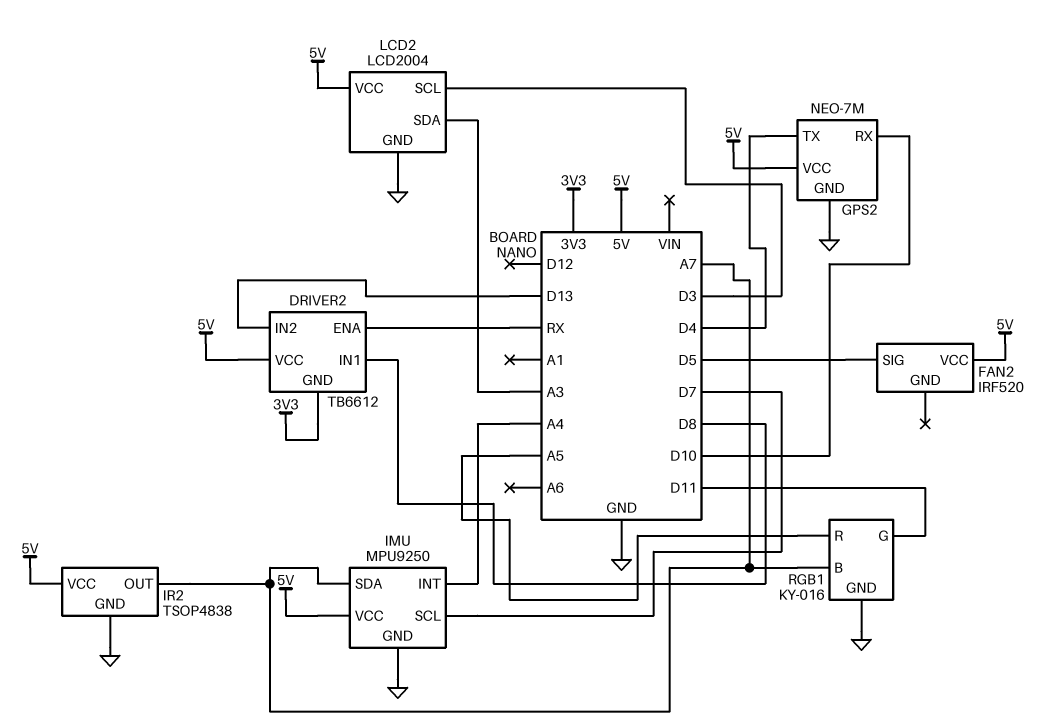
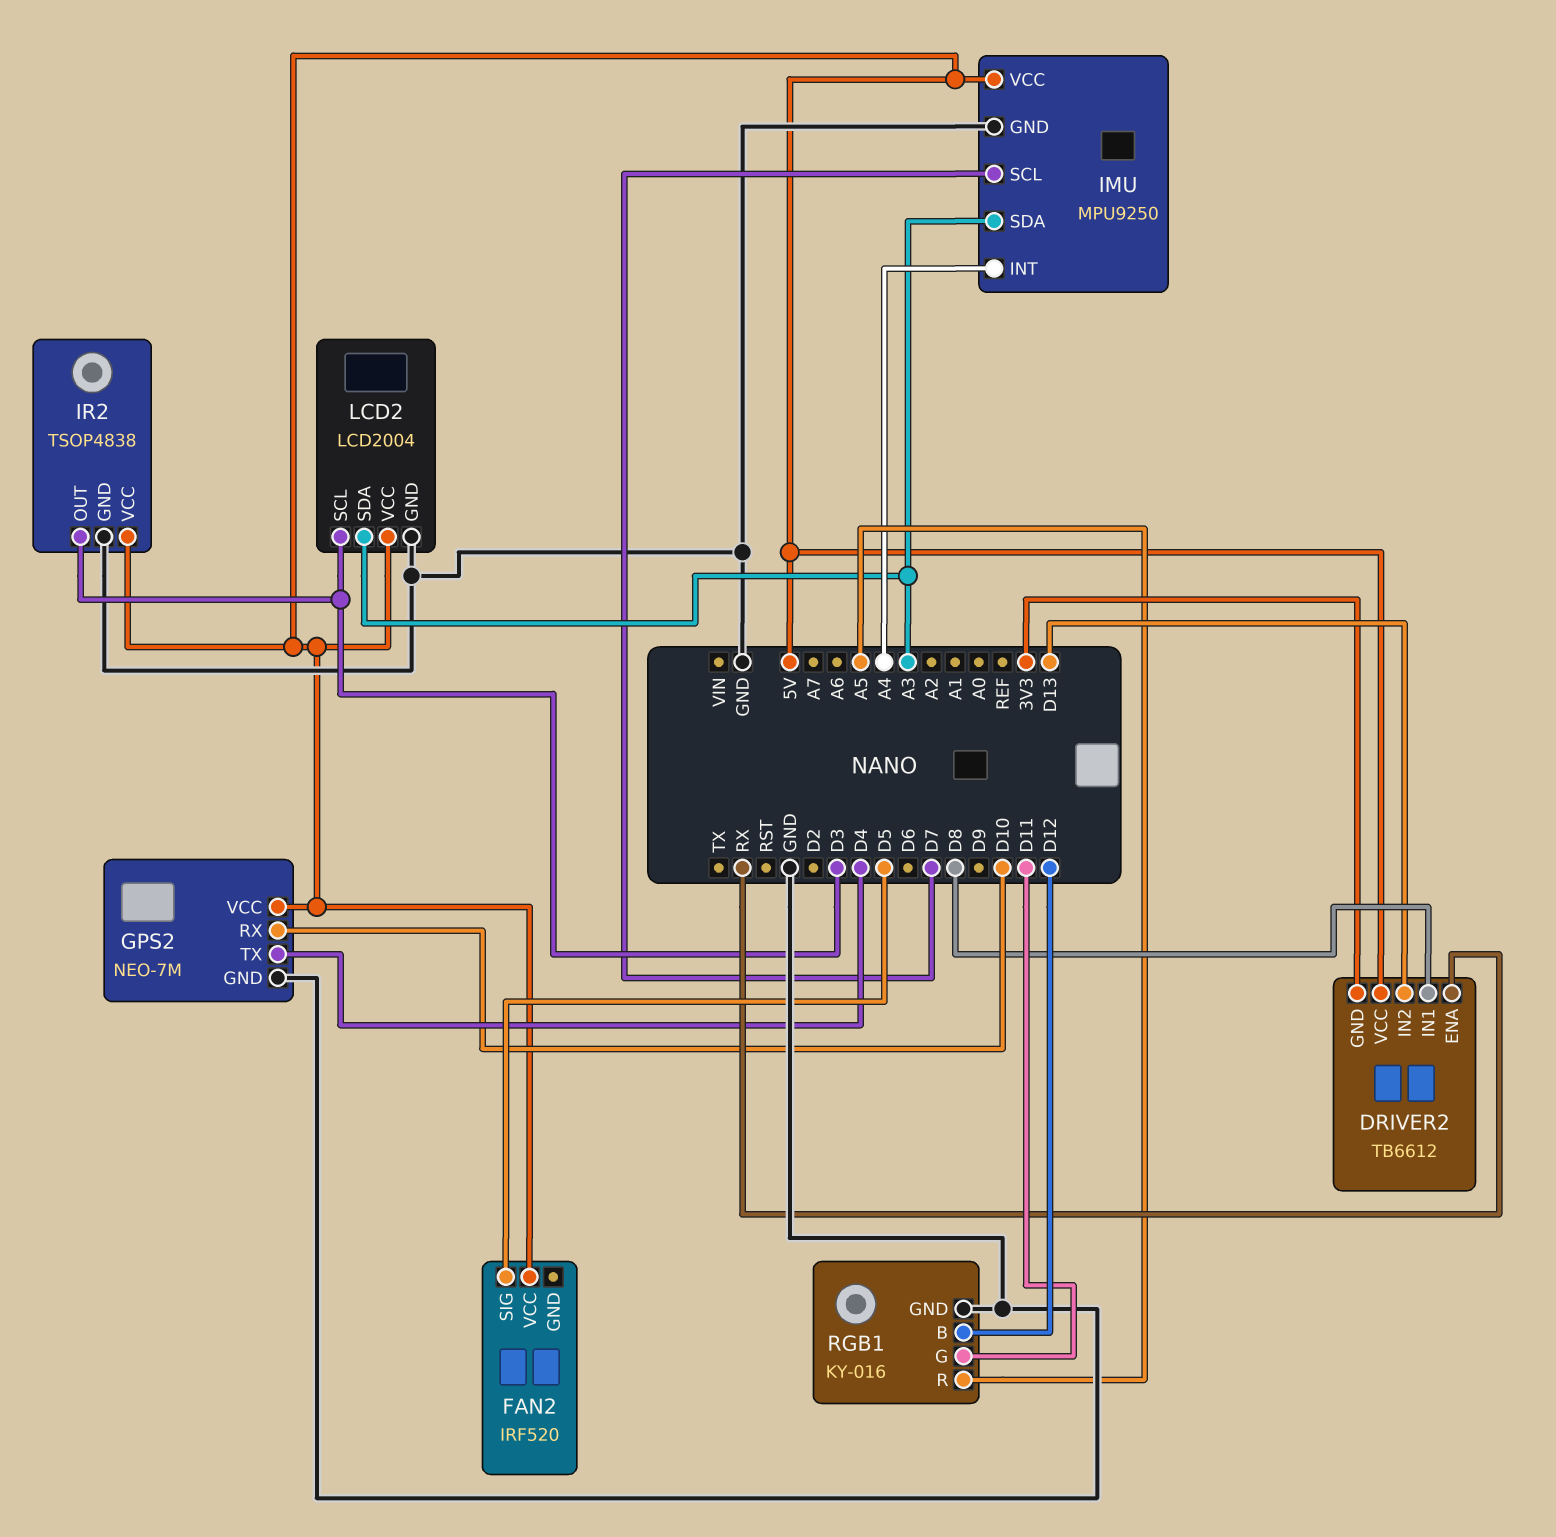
IMU pin SDA: A7 -> A3
IR2 pin OUT: A7 -> D3
RGB1 pin B: A7 -> D12

